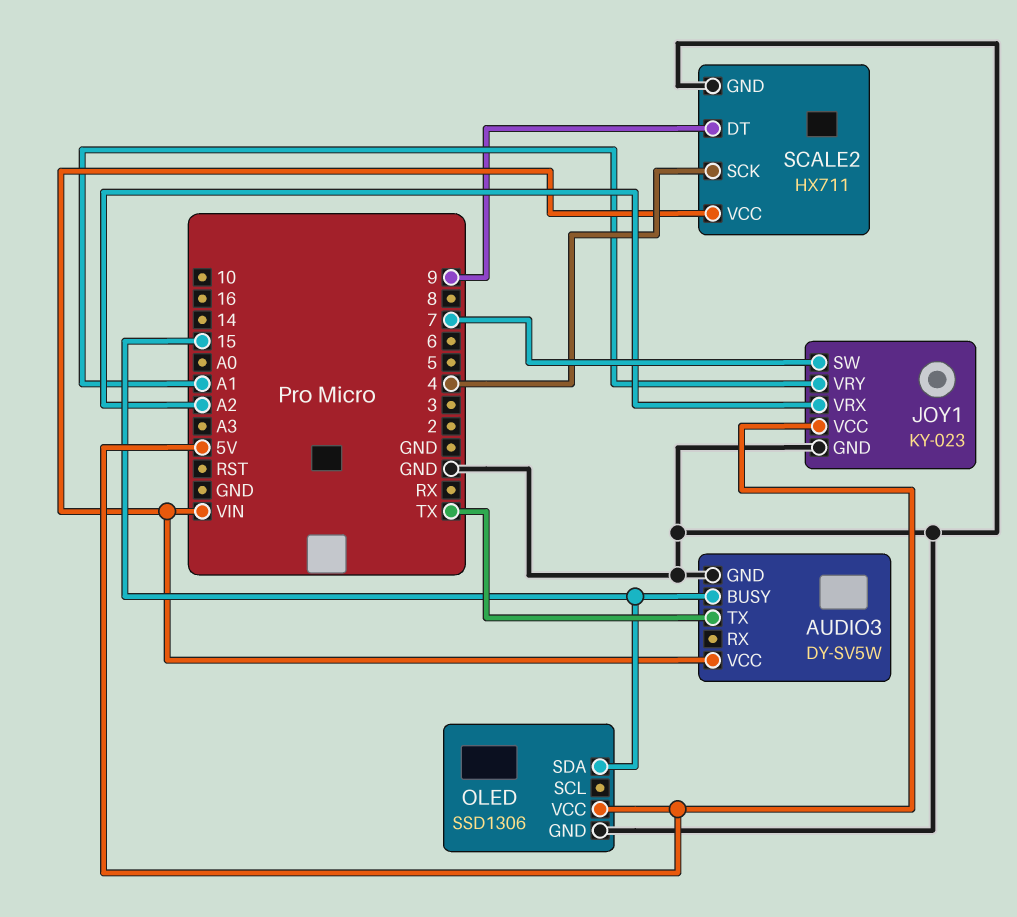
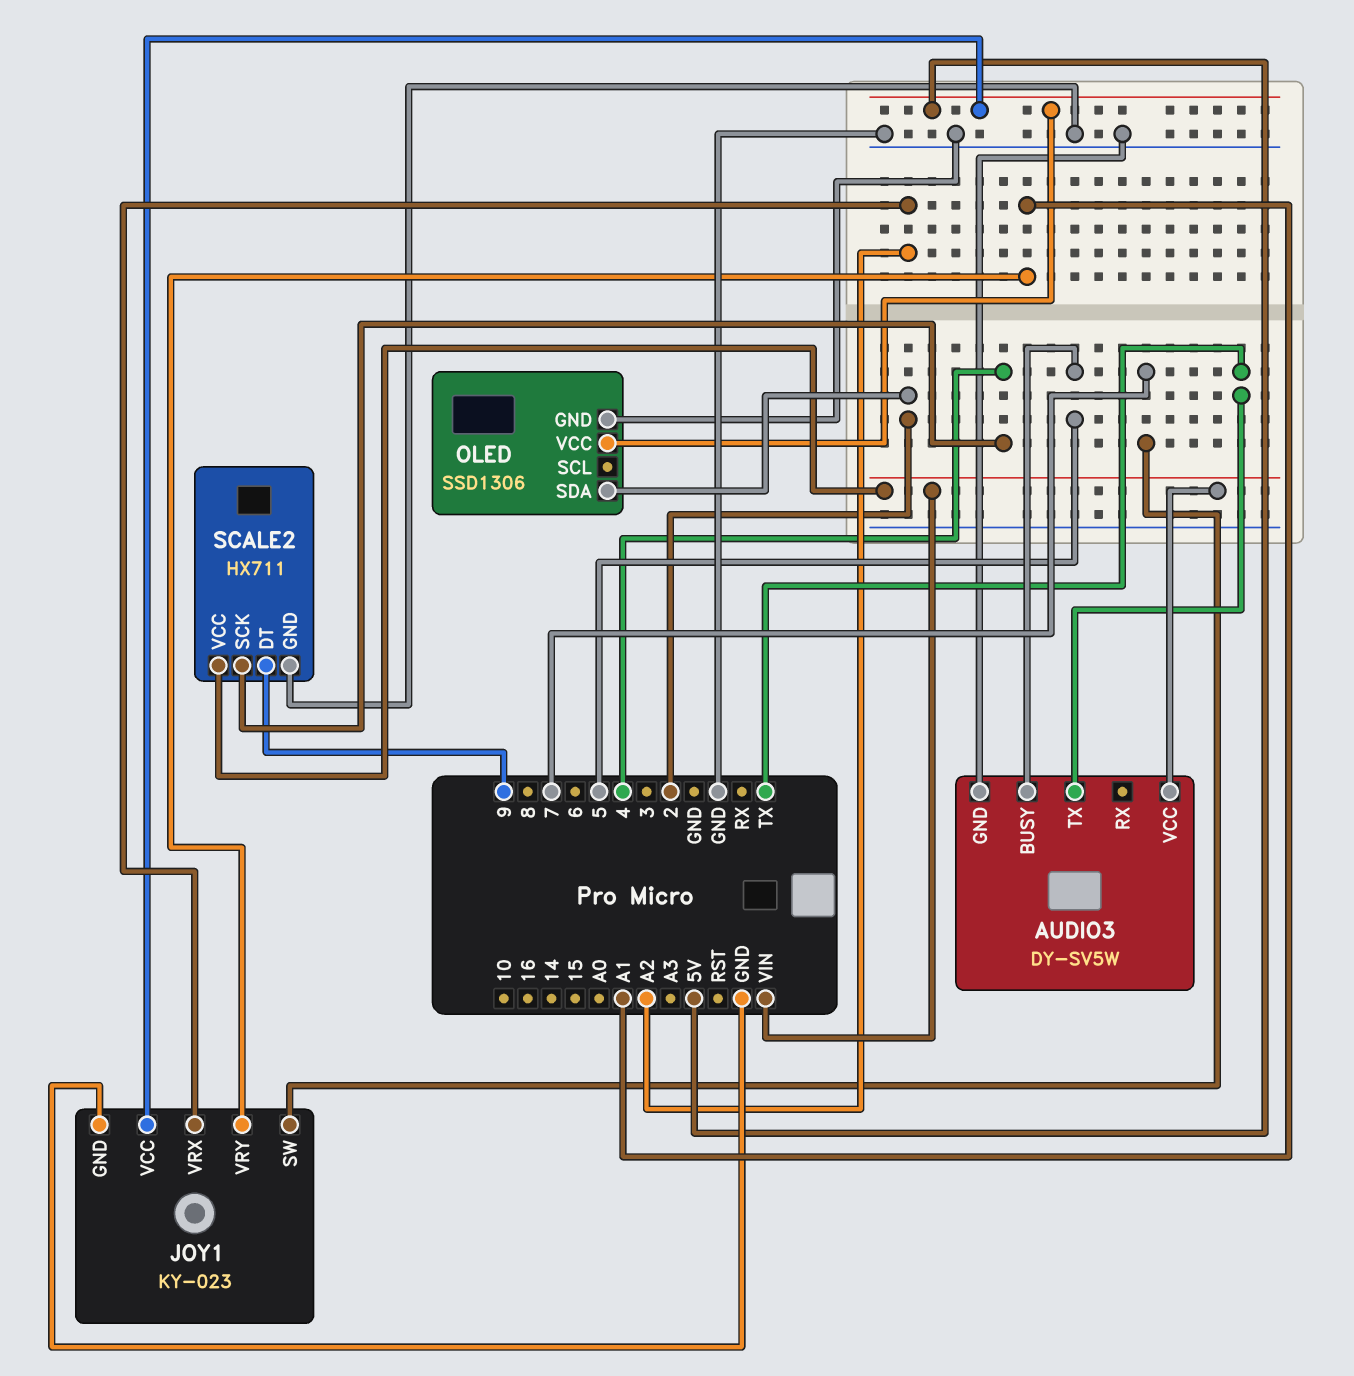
AUDIO3 pin BUSY: 15 -> 5
OLED pin SDA: 15 -> 2

